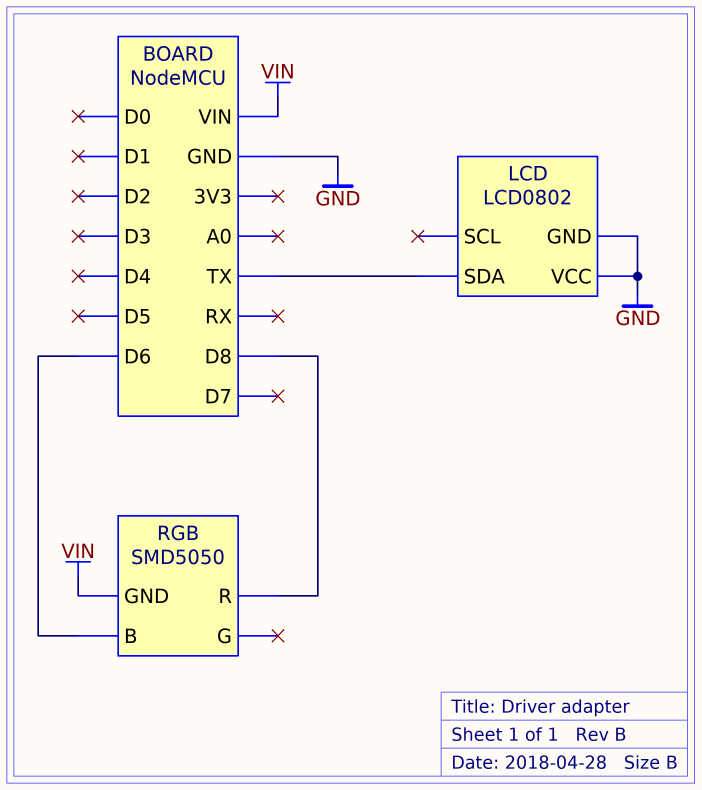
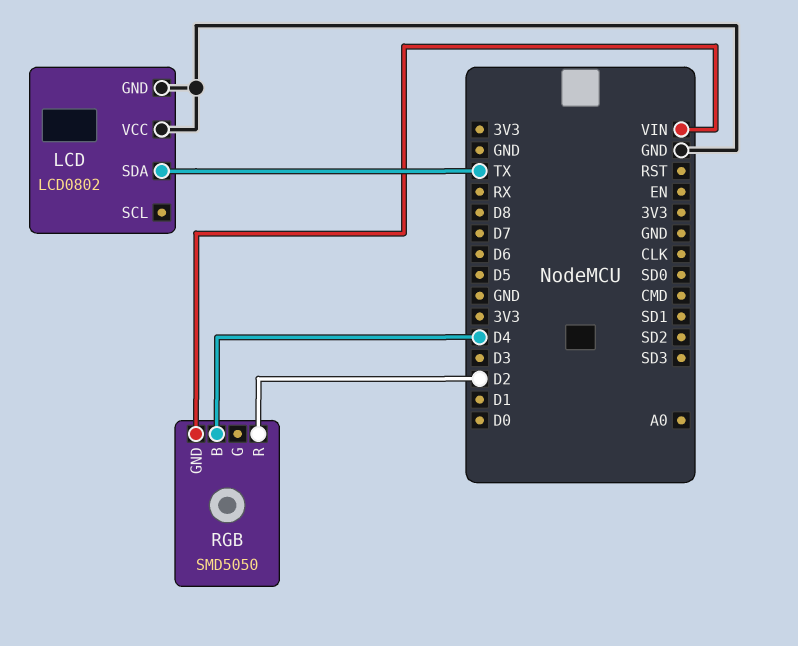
RGB pin B: D6 -> D4
RGB pin R: D8 -> D2

